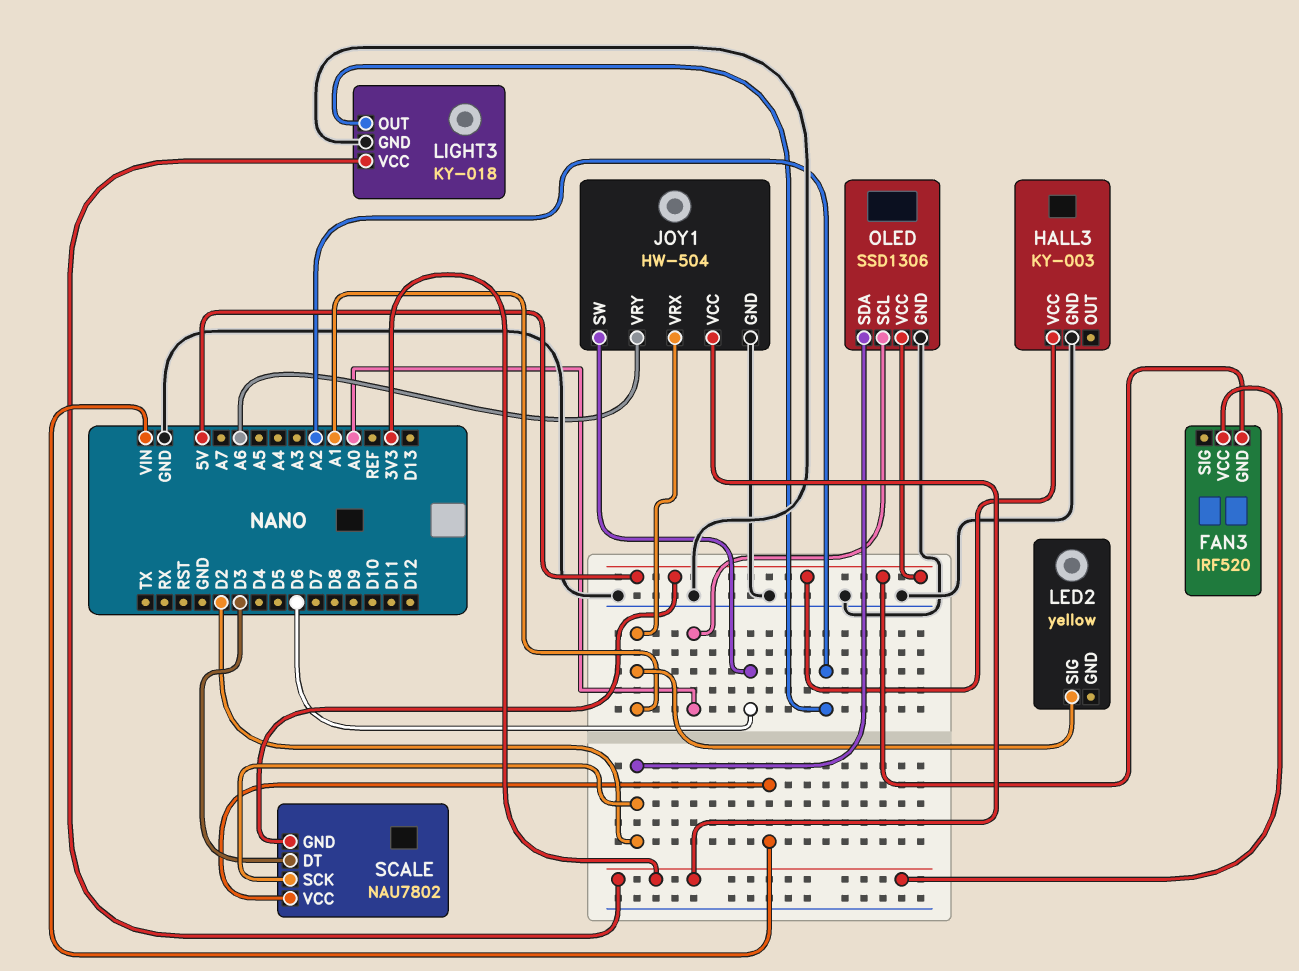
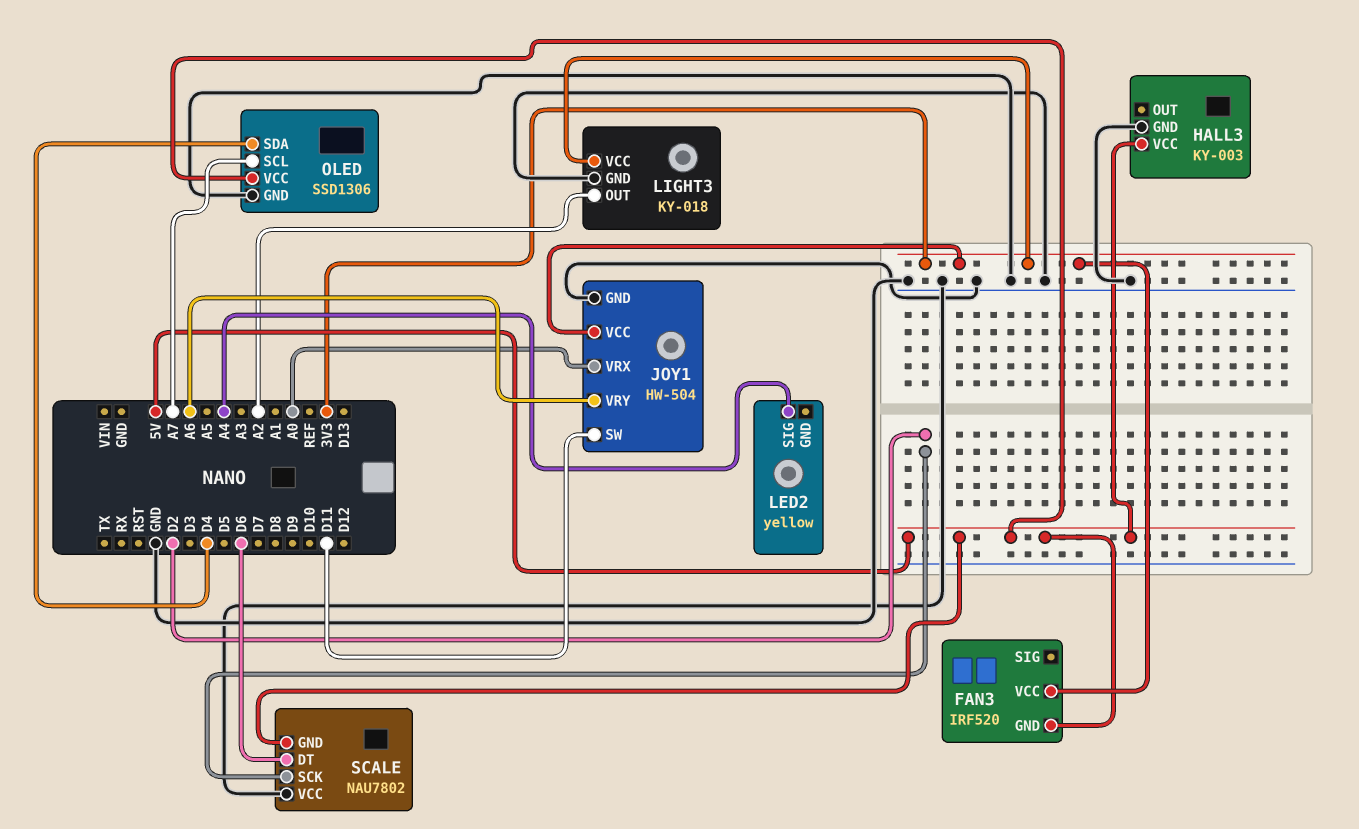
JOY1 pin SW: D6 -> D11
JOY1 pin VRX: A1 -> A0
LED2 pin SIG: A1 -> A4
OLED pin SCL: A0 -> A7
OLED pin SDA: D2 -> D4
SCALE pin DT: D3 -> D6
SCALE pin VCC: VIN -> GND

